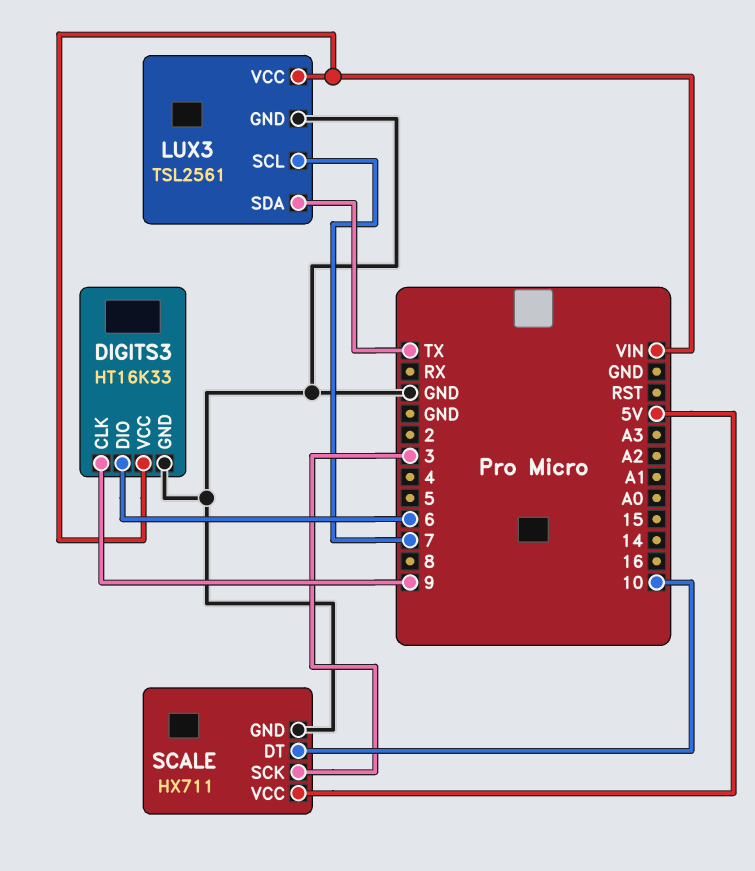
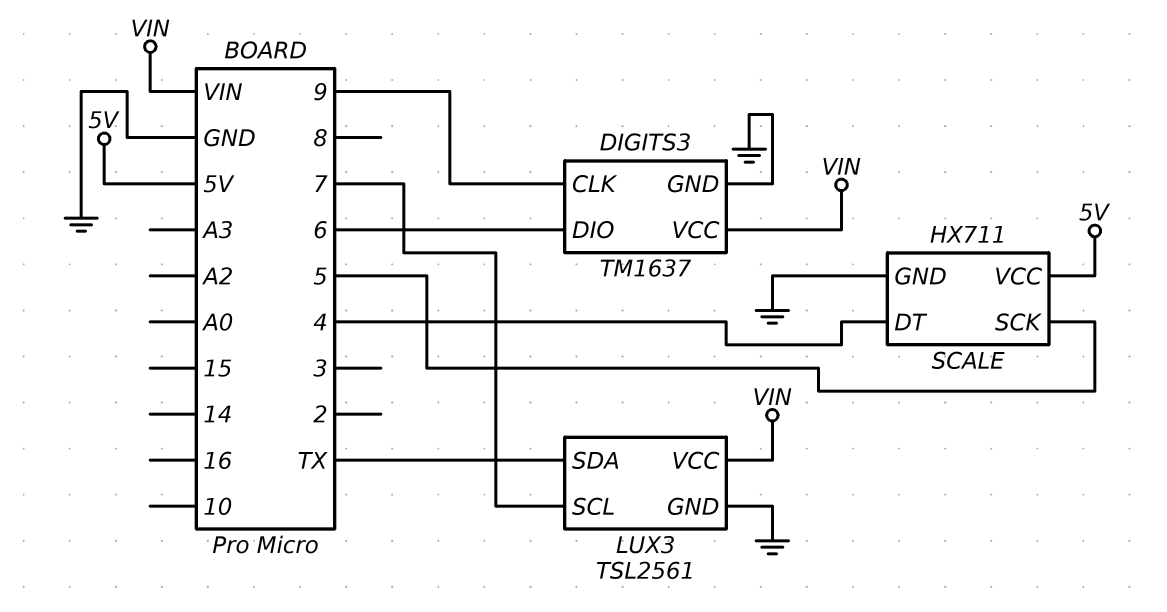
DIGITS3: HT16K33 -> TM1637
SCALE pin DT: 10 -> 4
SCALE pin SCK: 3 -> 5

